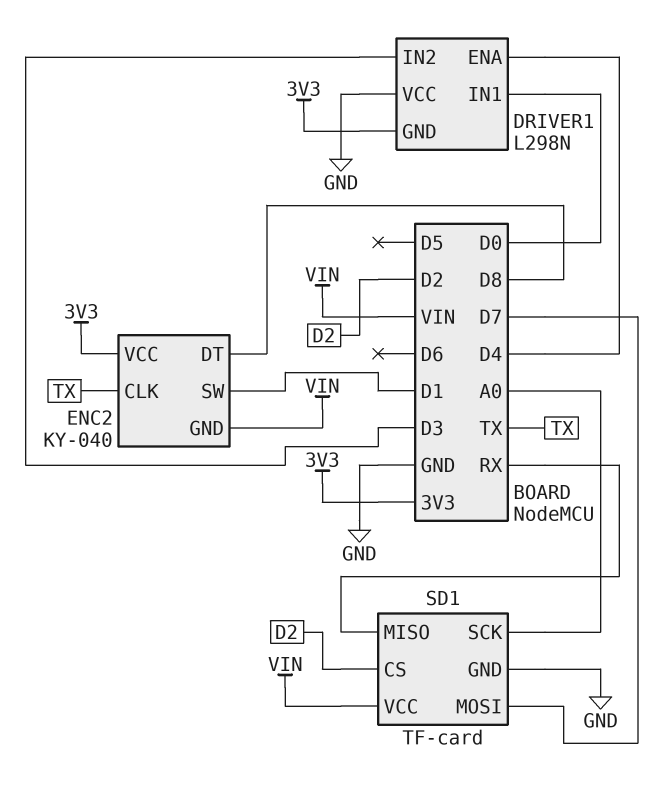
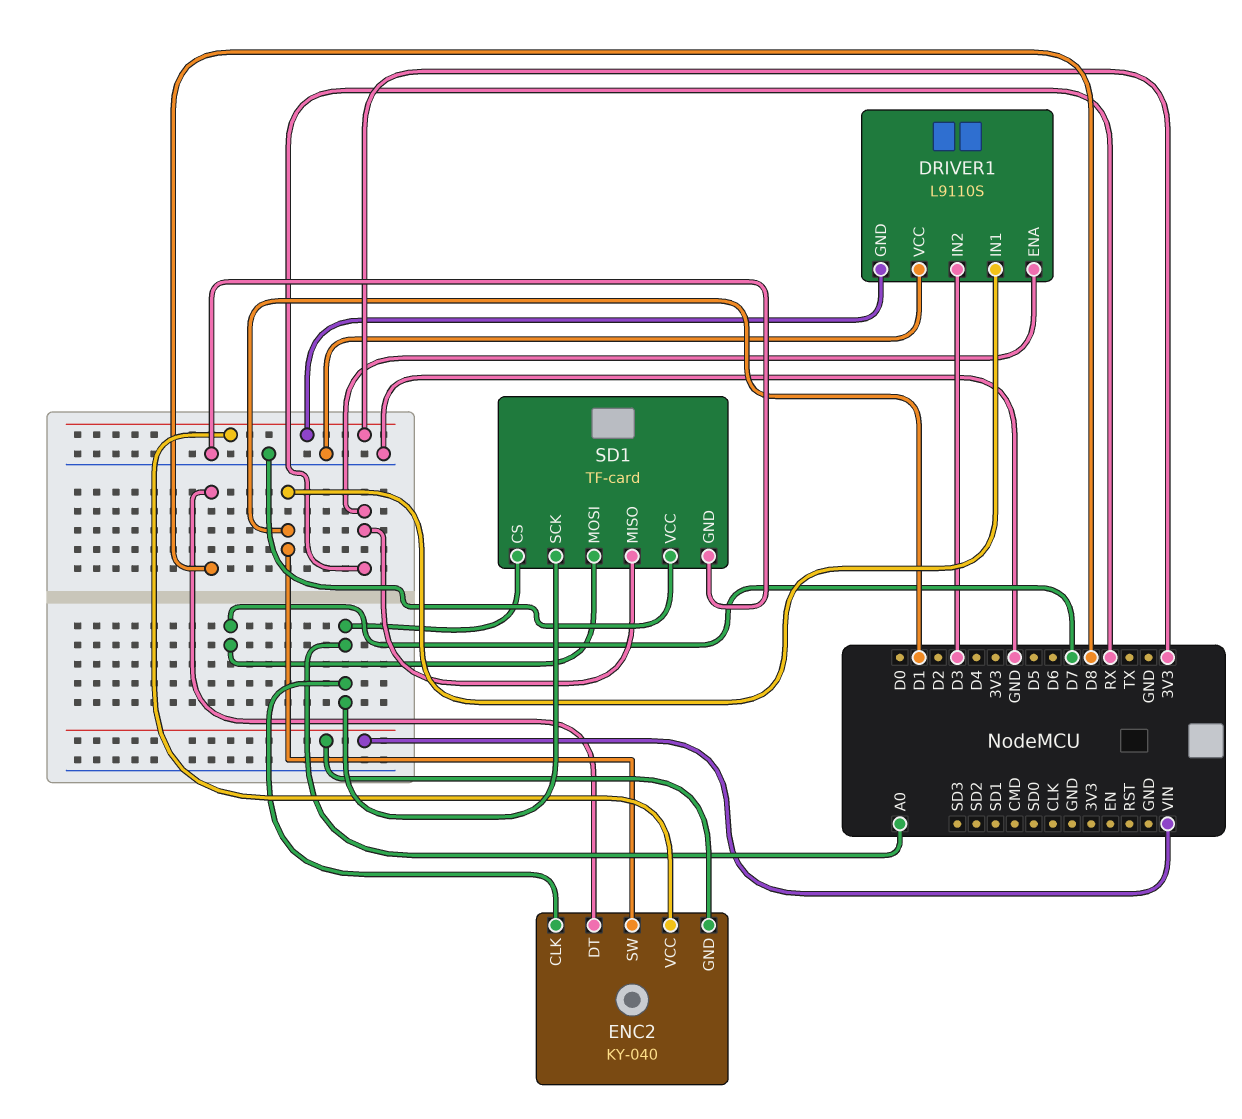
DRIVER1: L298N -> L9110S
DRIVER1 pin ENA: D4 -> RX
DRIVER1 pin IN1: D0 -> D1
ENC2 pin CLK: TX -> A0
SD1 pin CS: D2 -> A0
SD1 pin VCC: VIN -> GND

